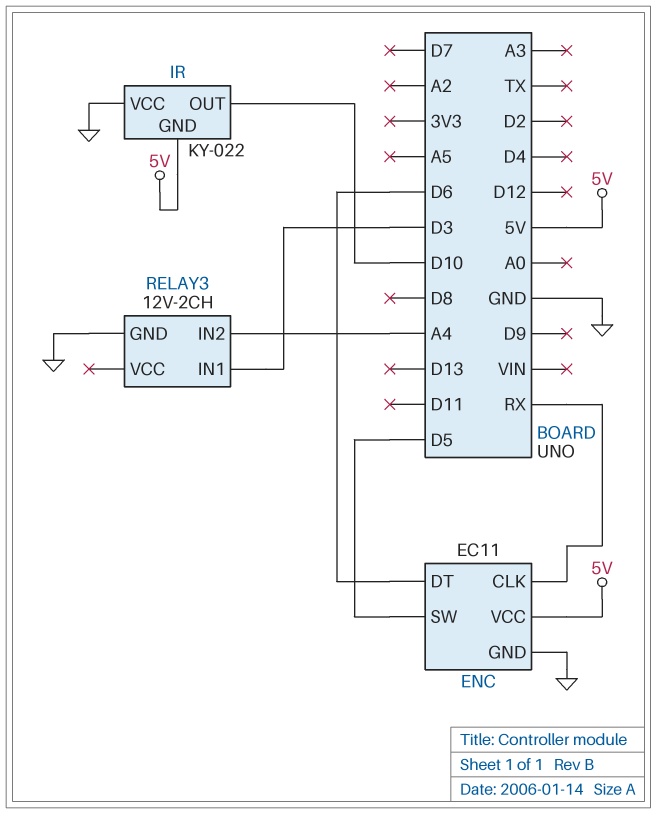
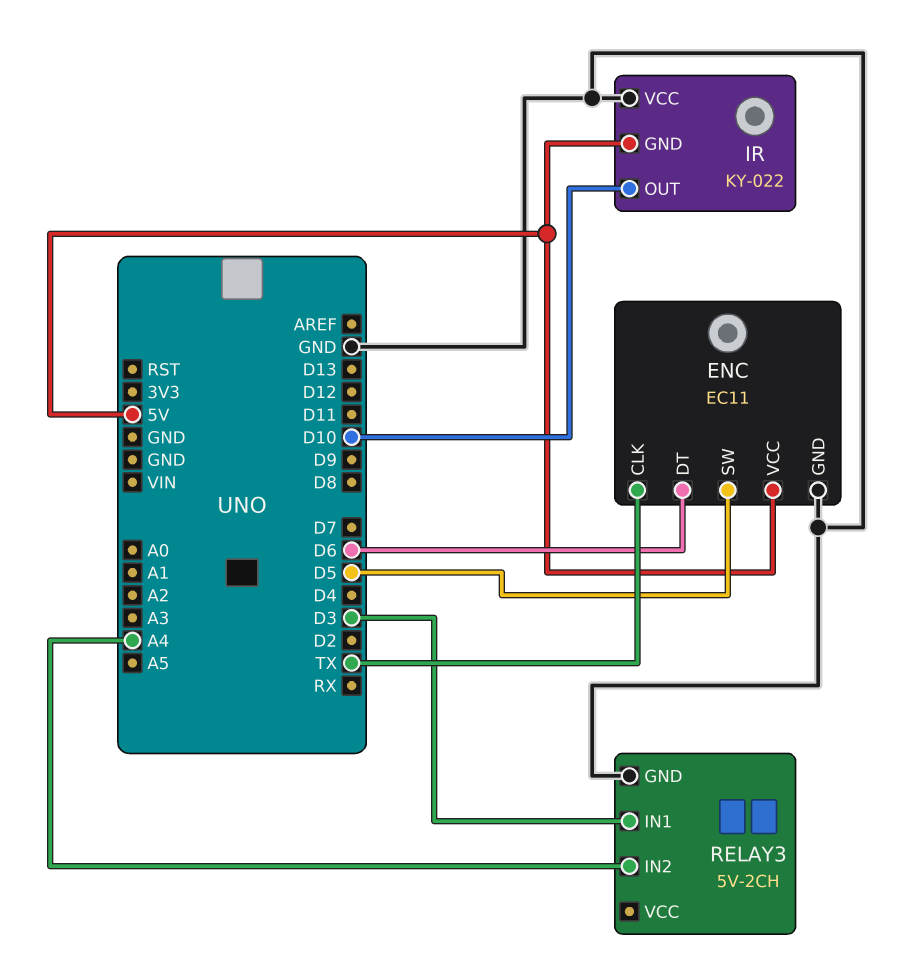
ENC pin CLK: RX -> TX
RELAY3: 12V-2CH -> 5V-2CH

